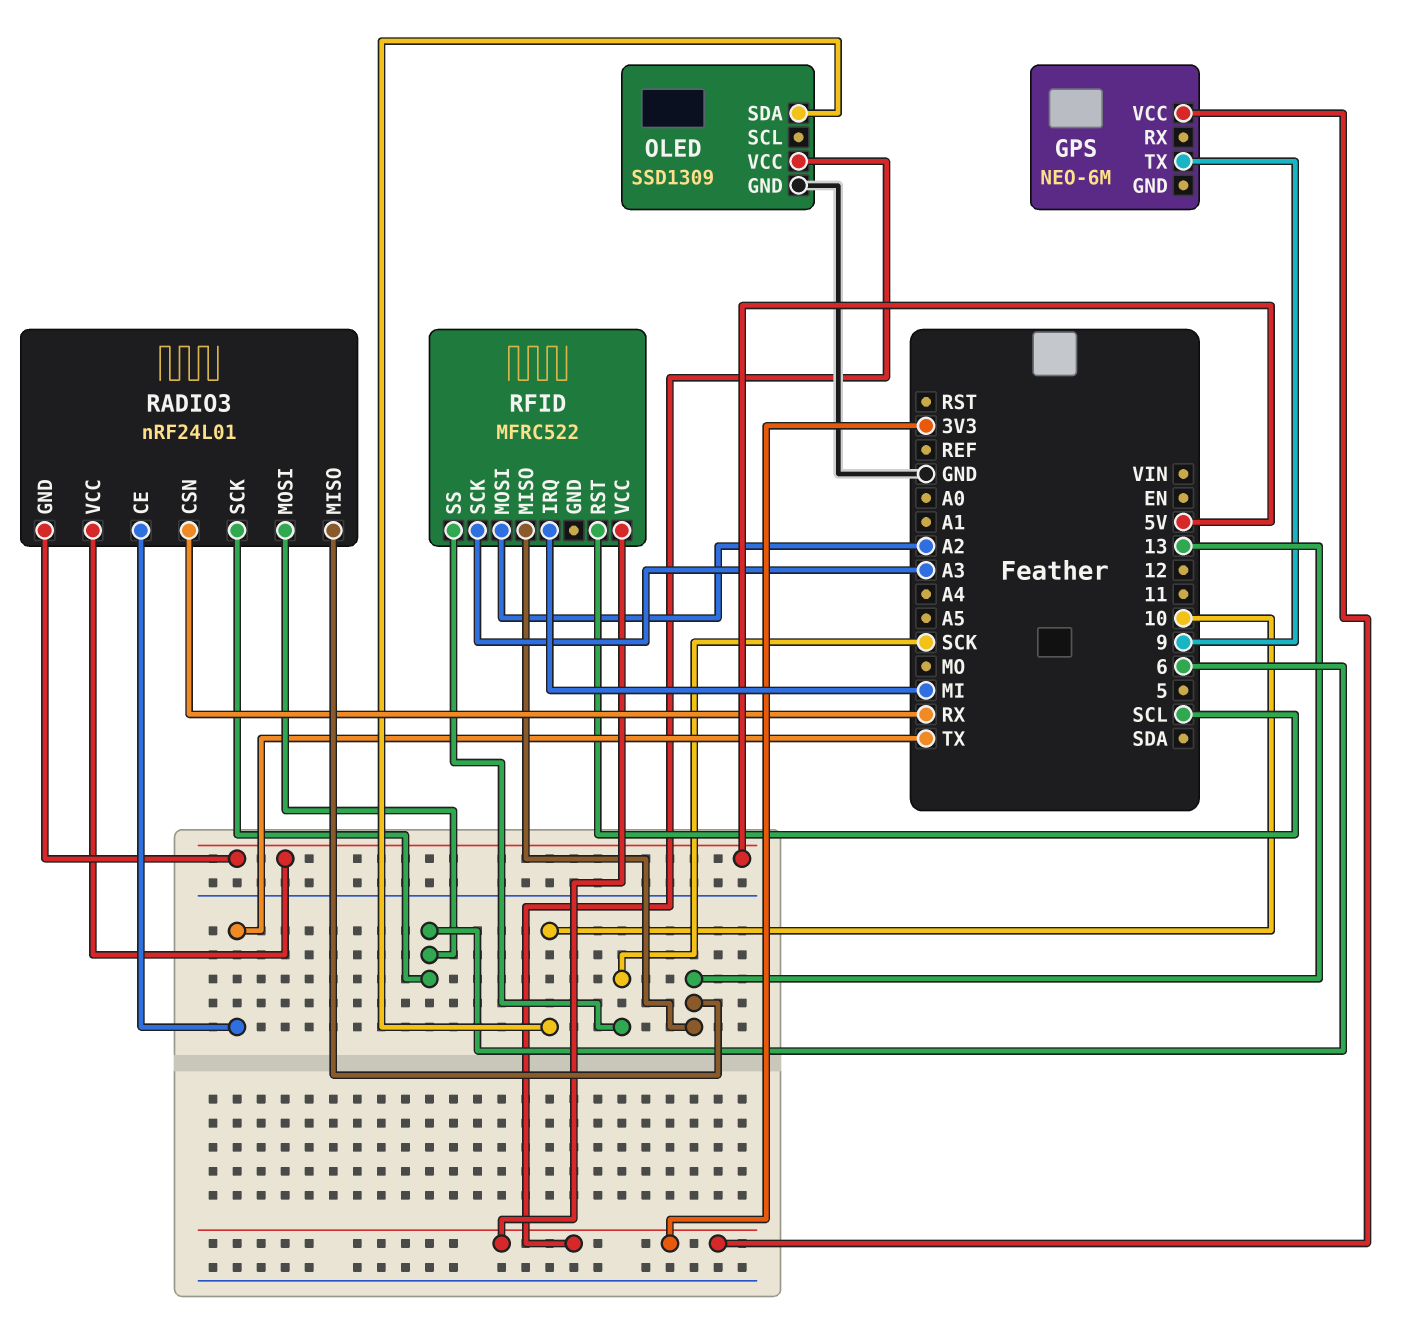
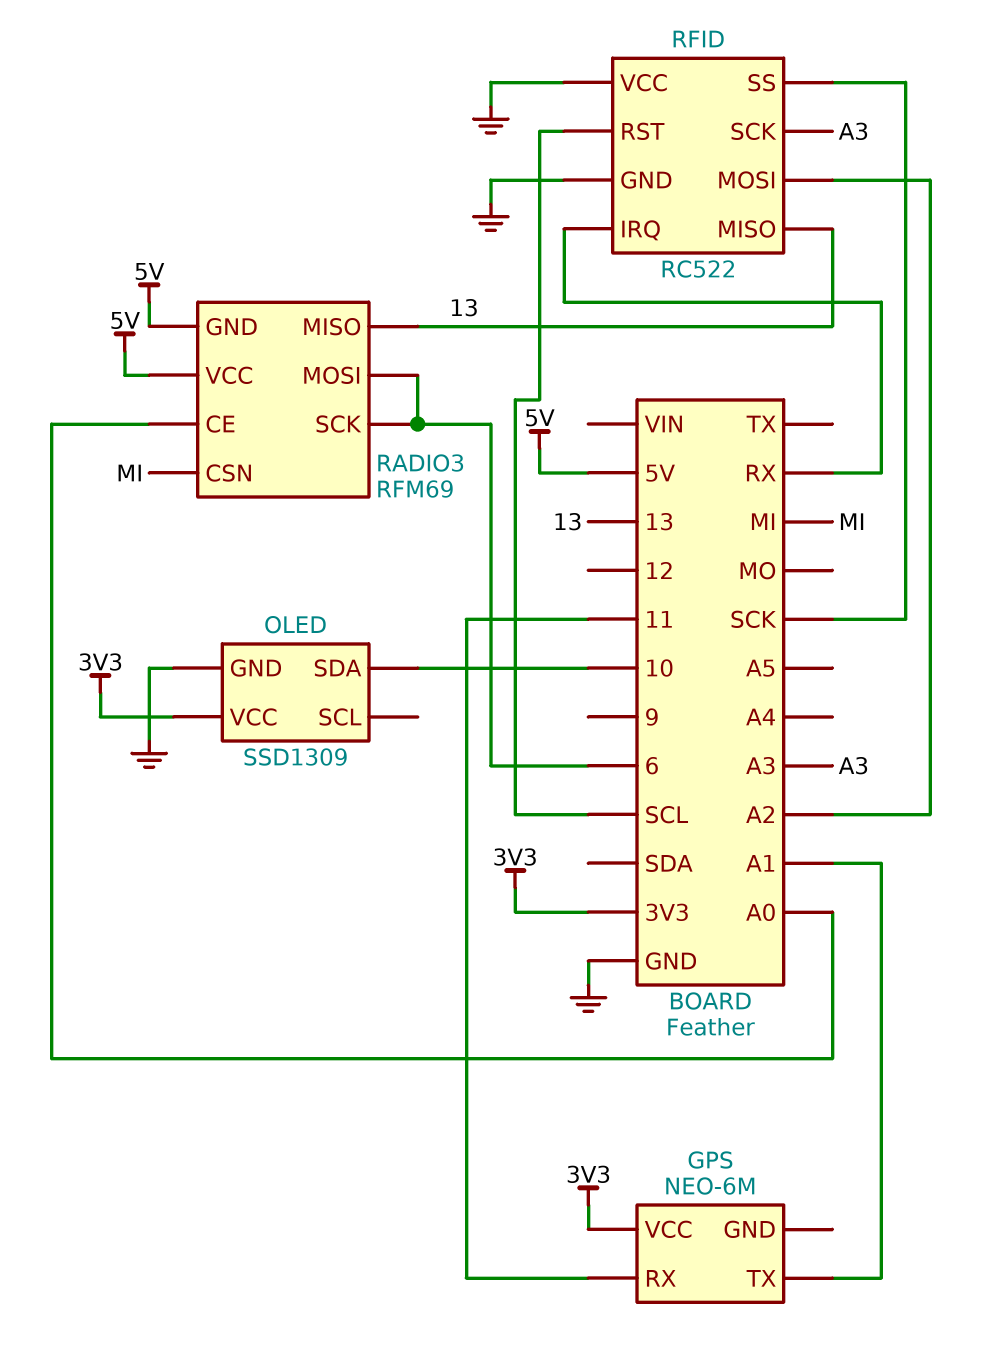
GPS pin RX: none -> 11
GPS pin TX: 9 -> A1
RADIO3: nRF24L01 -> RFM69
RADIO3 pin CE: TX -> A0
RADIO3 pin CSN: RX -> MI
RFID: MFRC522 -> RC522
RFID pin GND: none -> GND
RFID pin IRQ: MI -> RX
RFID pin VCC: 3V3 -> GND

